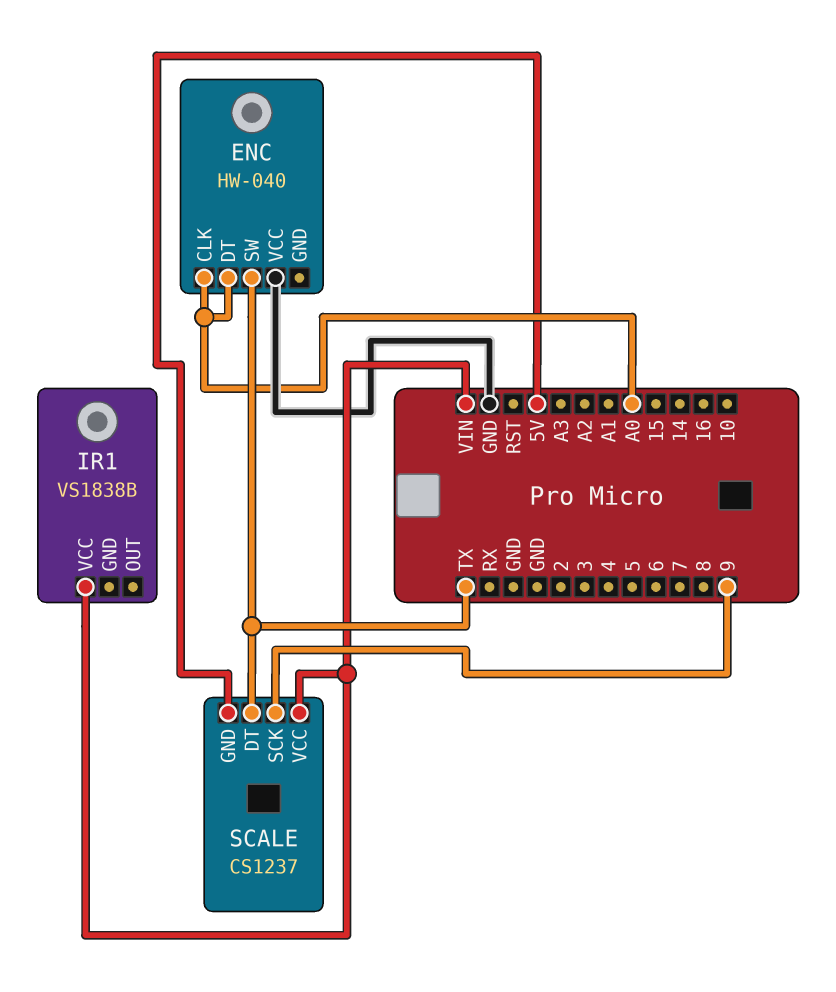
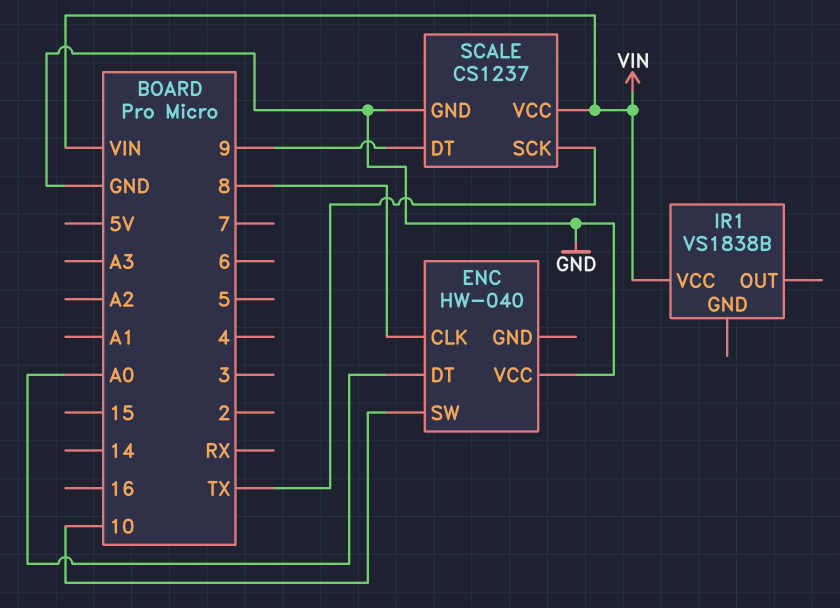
ENC pin CLK: A0 -> 8
ENC pin SW: TX -> 10
SCALE pin DT: TX -> 9
SCALE pin GND: 5V -> GND
SCALE pin SCK: 9 -> TX

